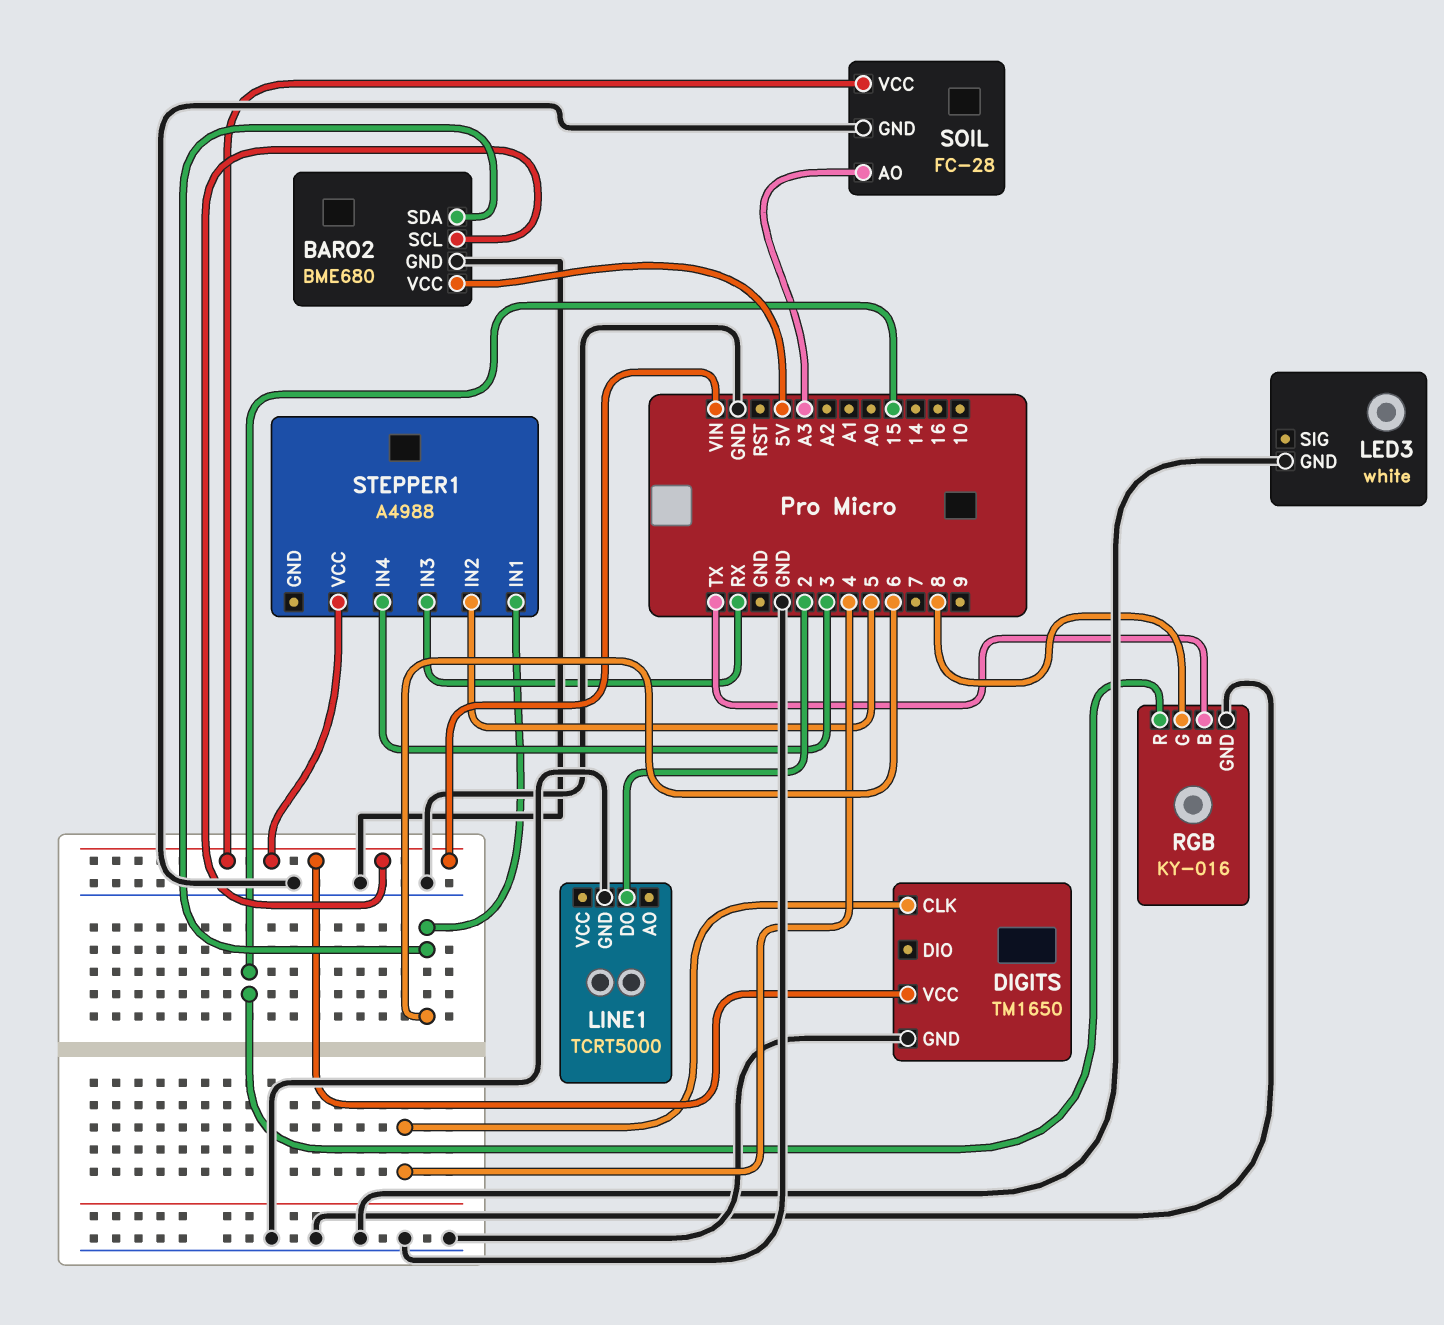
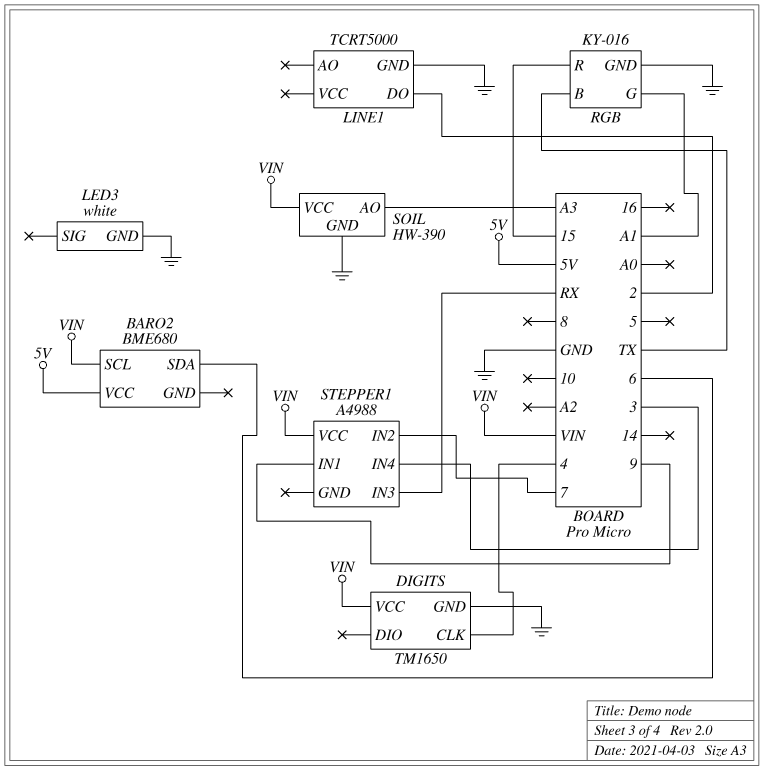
BARO2 pin GND: GND -> none
RGB pin G: 8 -> A1
SOIL: FC-28 -> HW-390
STEPPER1 pin IN1: 6 -> 9
STEPPER1 pin IN2: 5 -> 7

